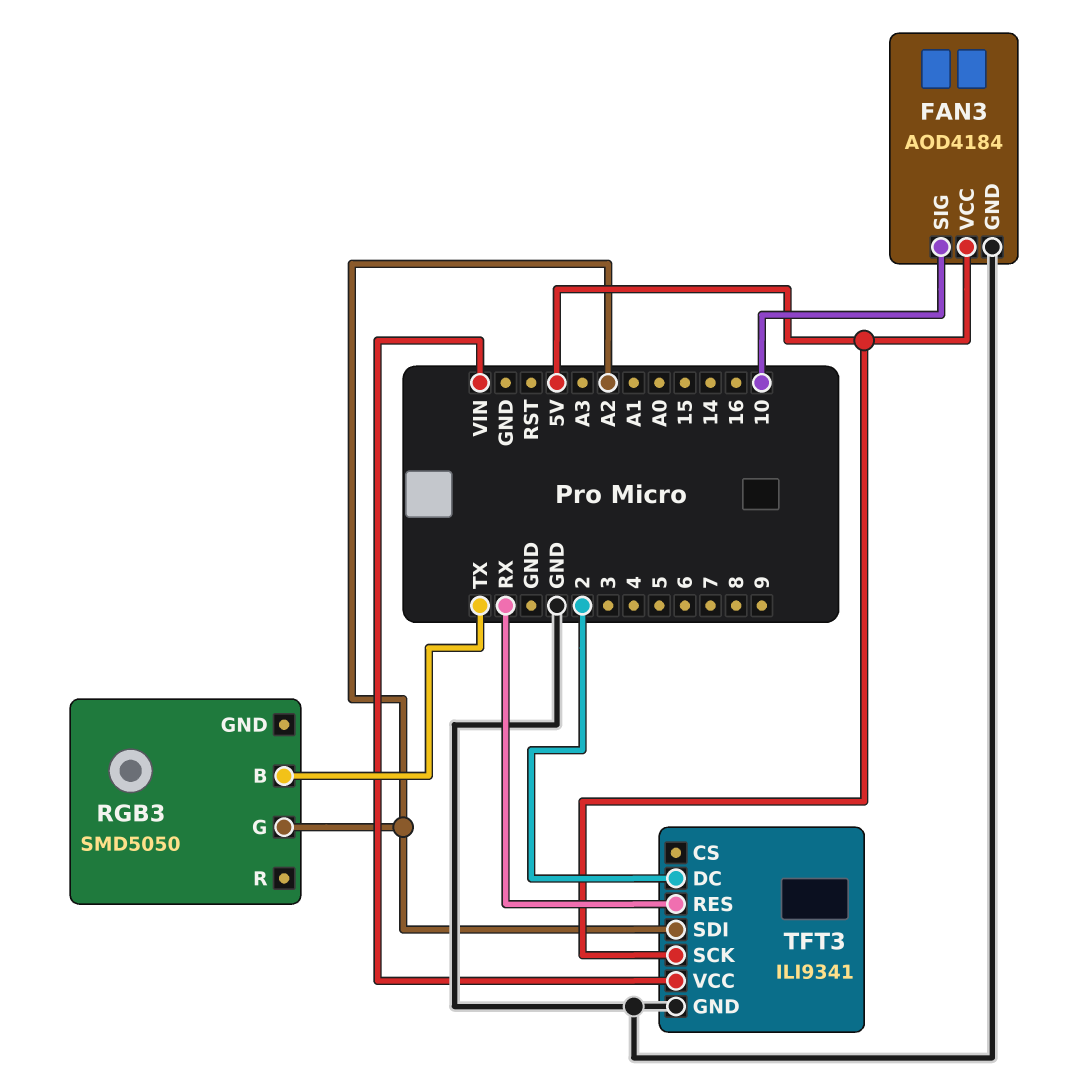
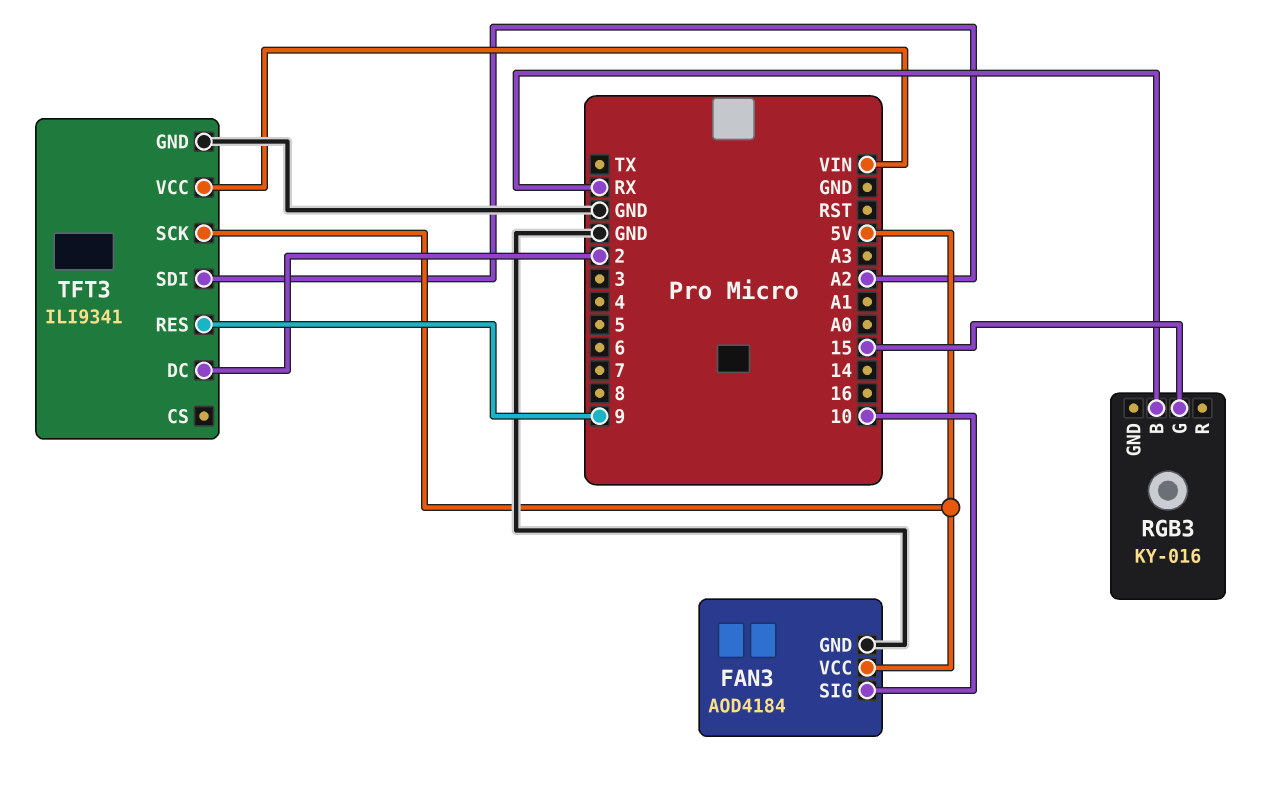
RGB3: SMD5050 -> KY-016
RGB3 pin B: TX -> RX
RGB3 pin G: A2 -> 15
TFT3 pin RES: RX -> 9

